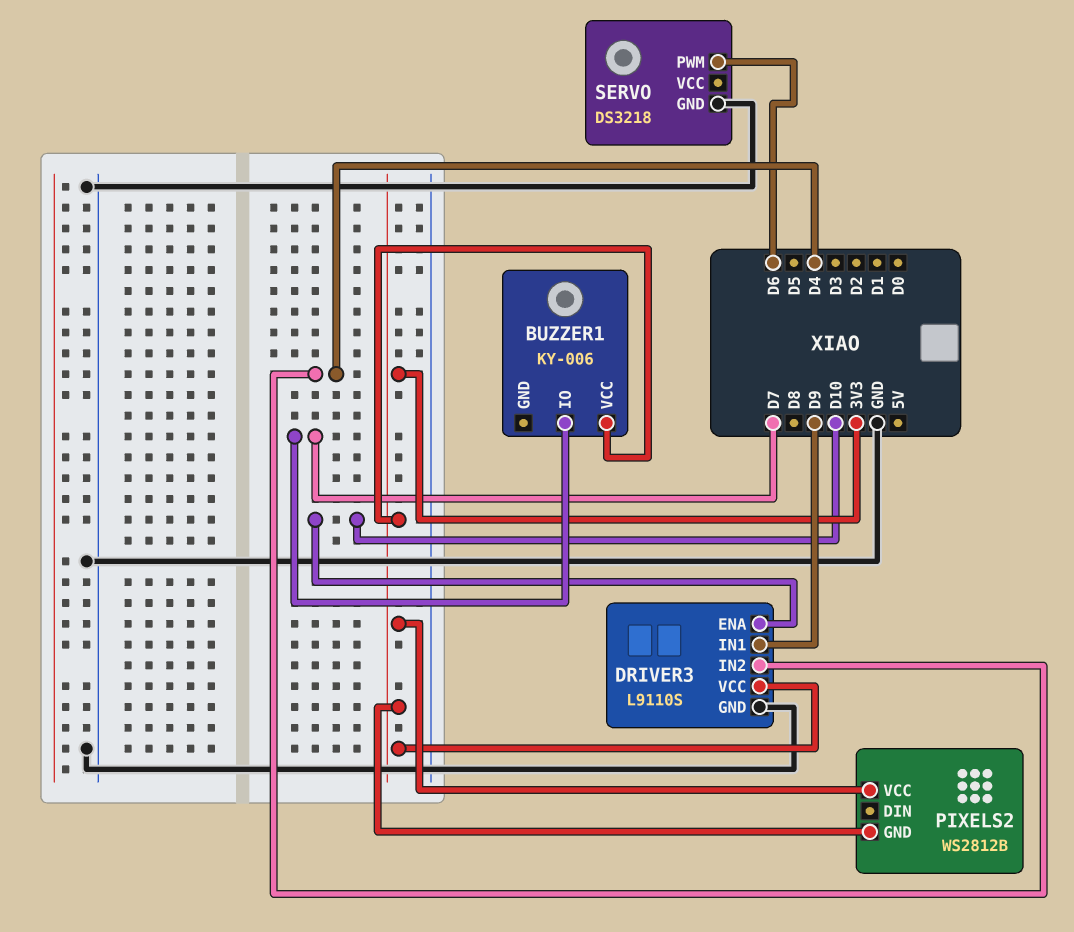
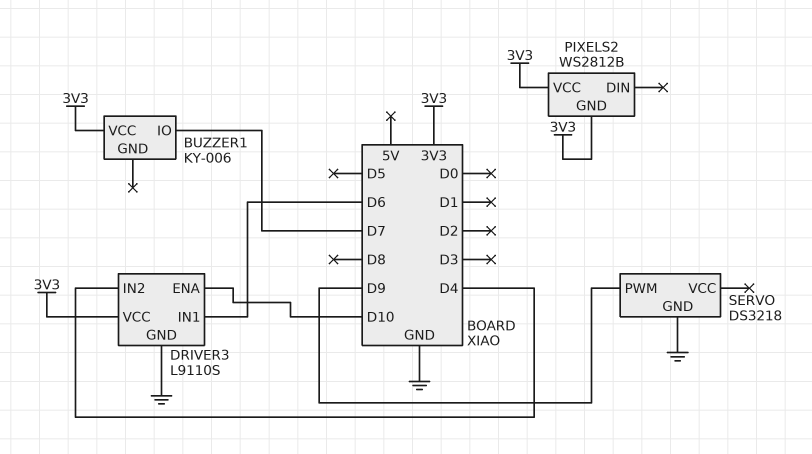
DRIVER3 pin IN1: D9 -> D6
SERVO pin PWM: D6 -> D9

